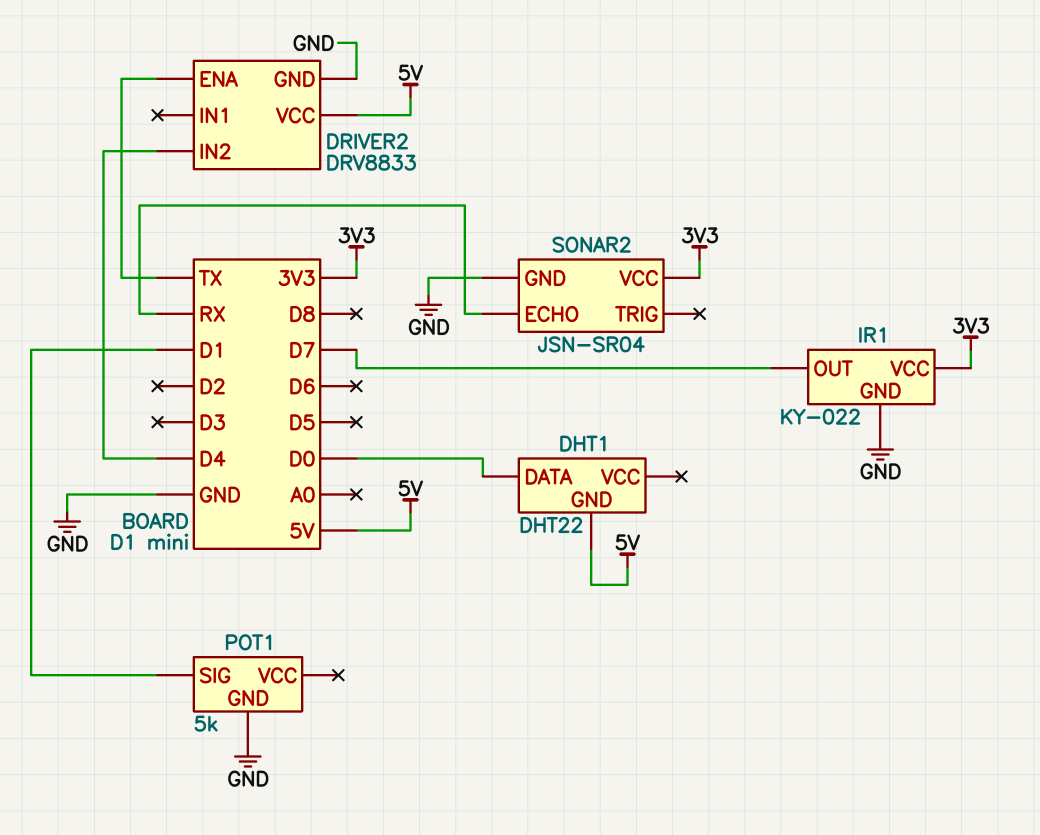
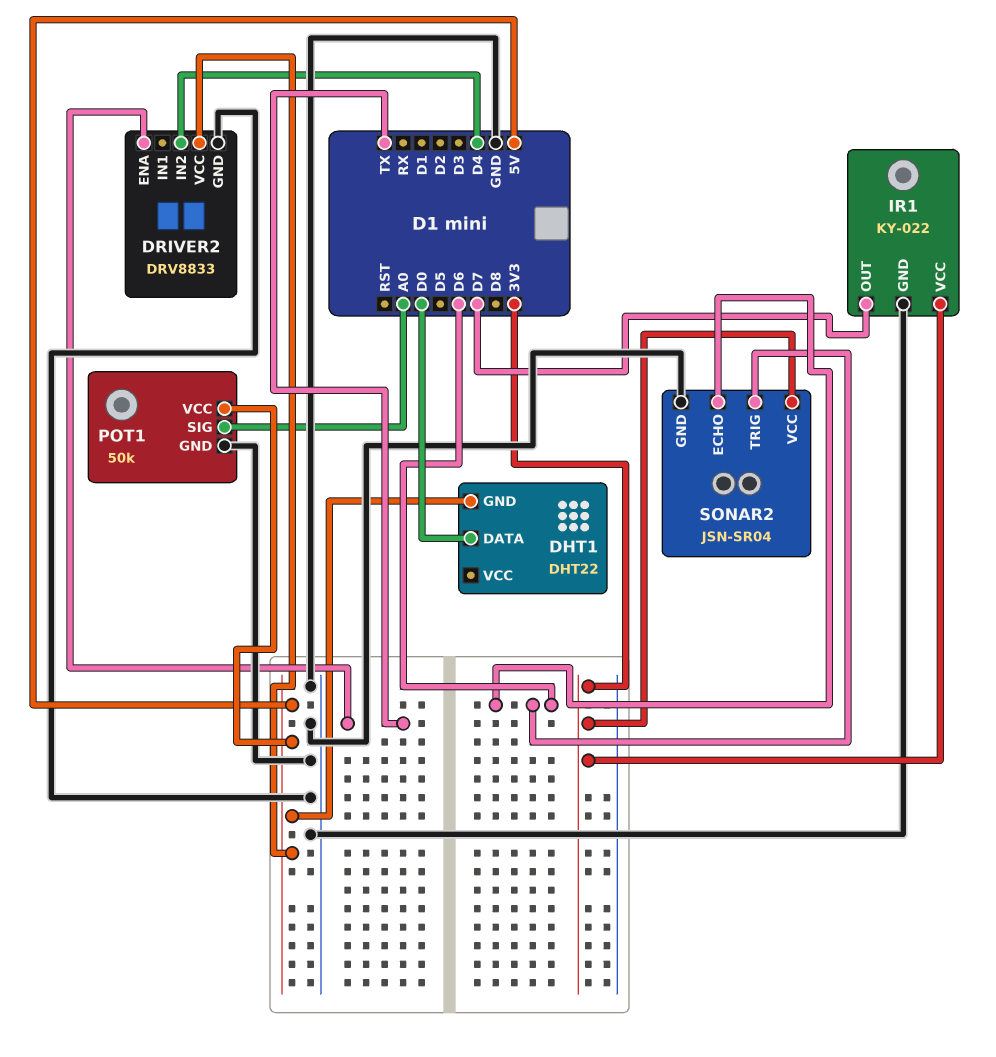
POT1: 5k -> 50k
POT1 pin SIG: D1 -> A0
POT1 pin VCC: none -> 5V
SONAR2 pin ECHO: RX -> D6
SONAR2 pin TRIG: none -> D6

